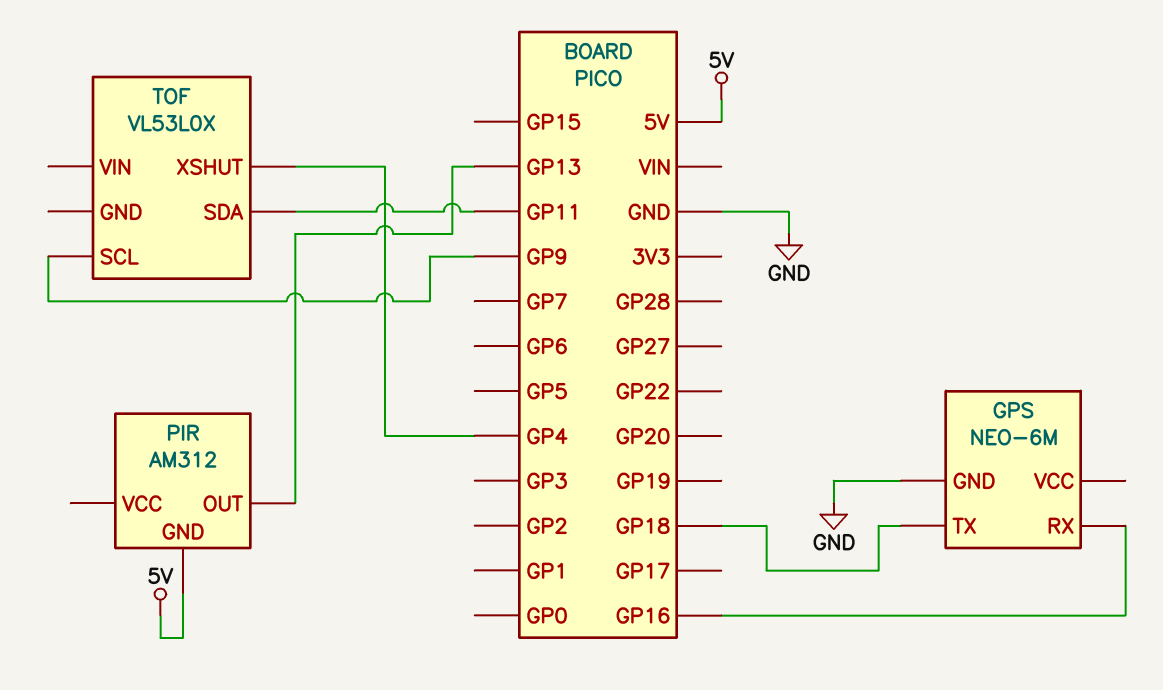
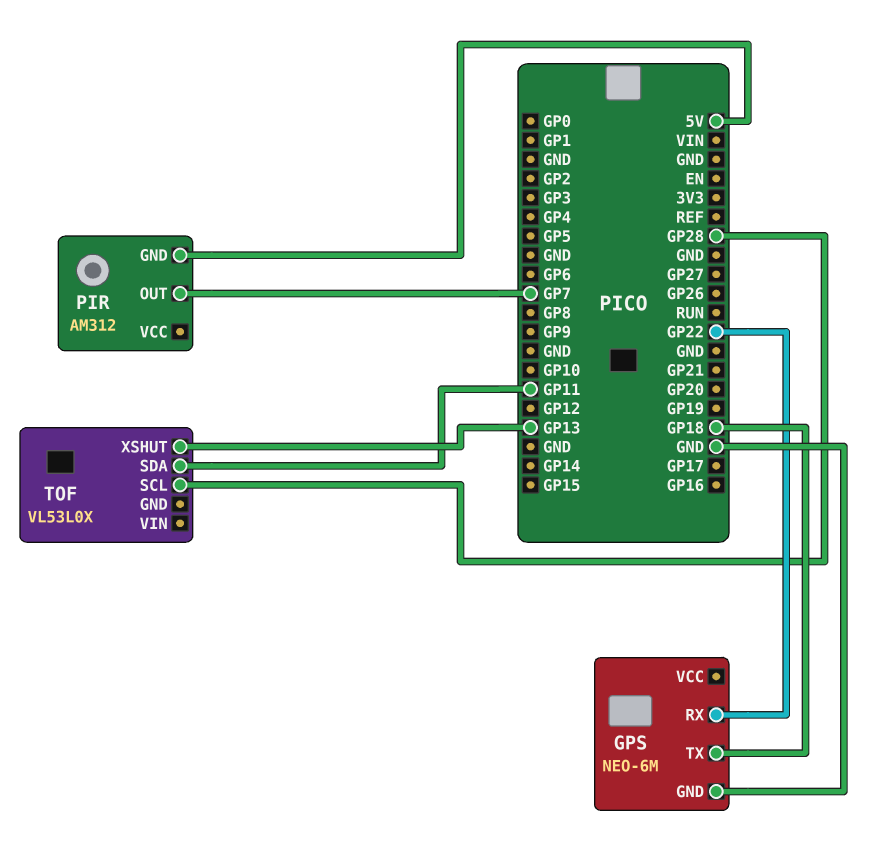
GPS pin RX: GP16 -> GP22
PIR pin OUT: GP13 -> GP7
TOF pin SCL: GP9 -> GP28
TOF pin XSHUT: GP4 -> GP13

